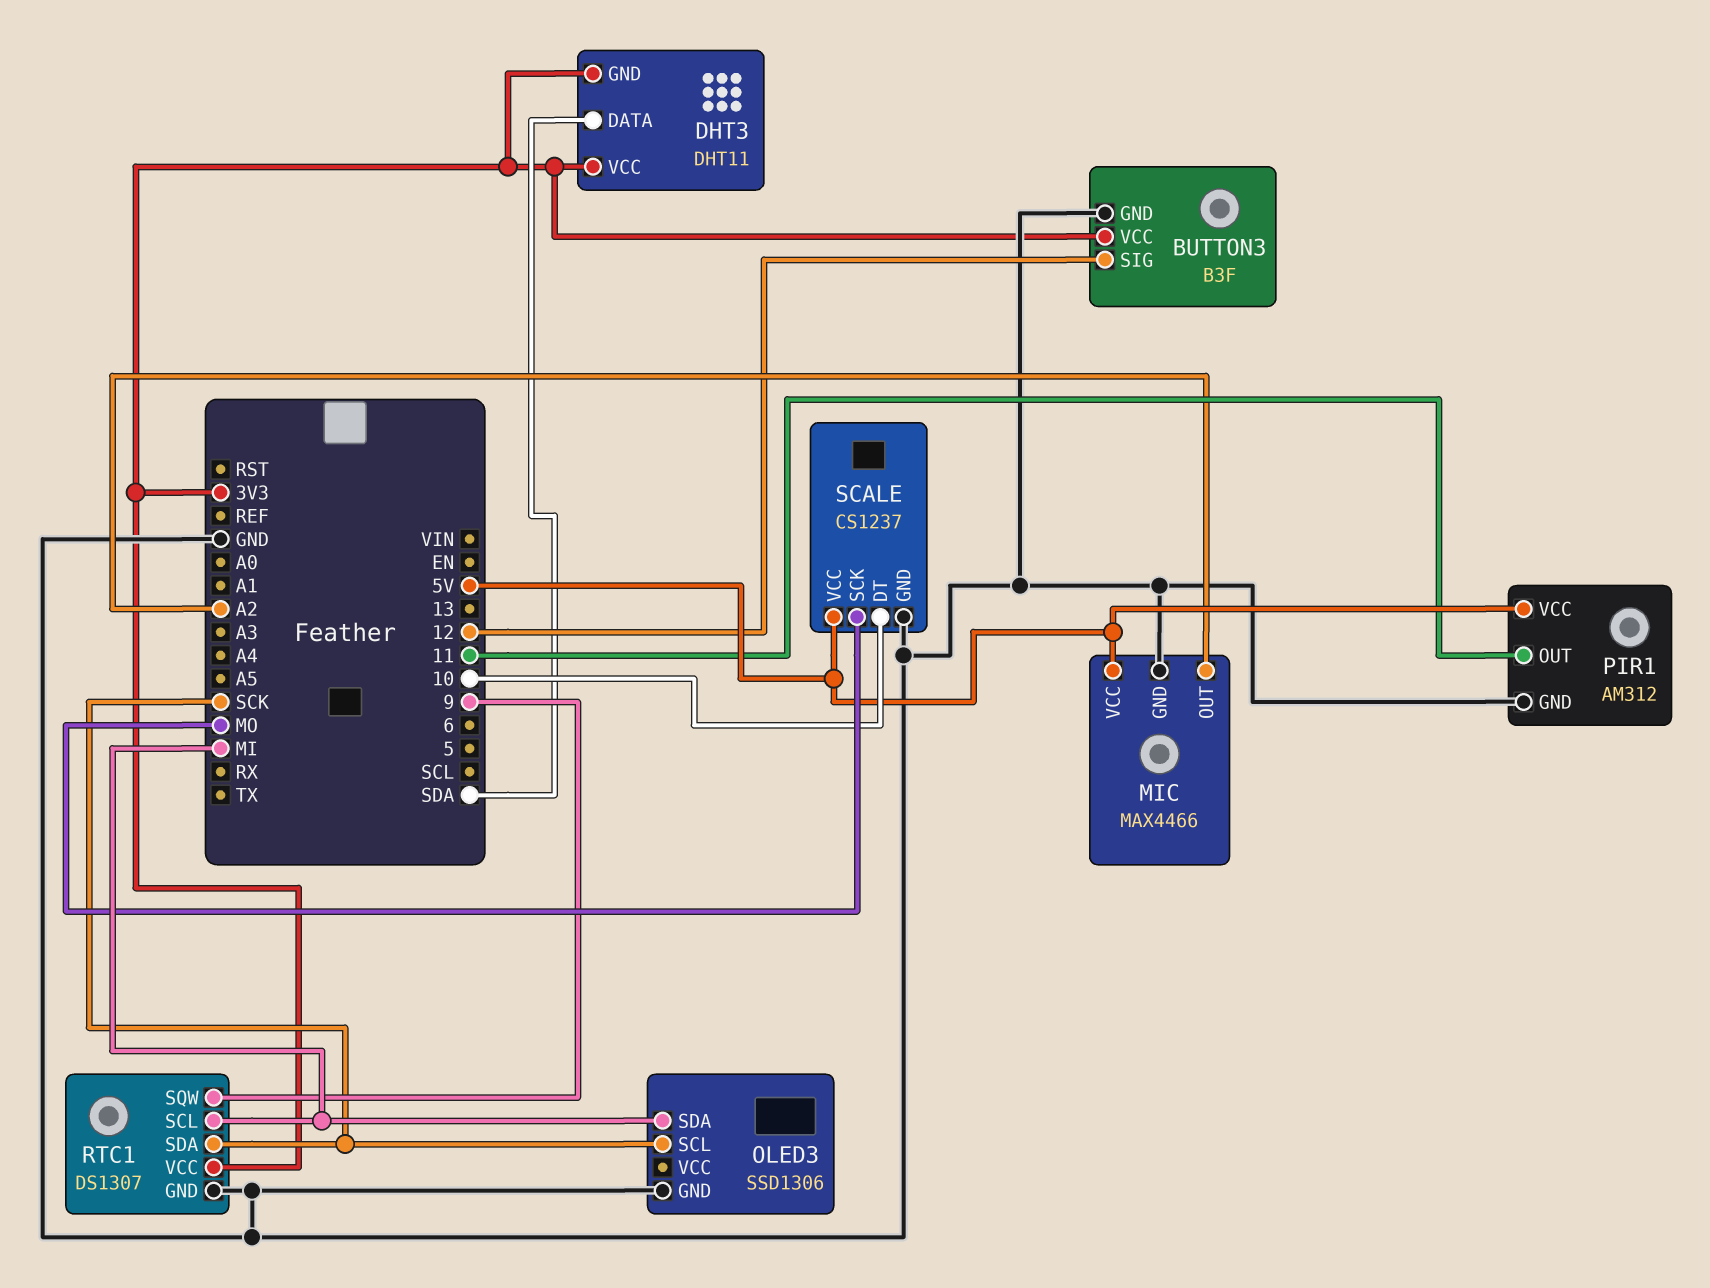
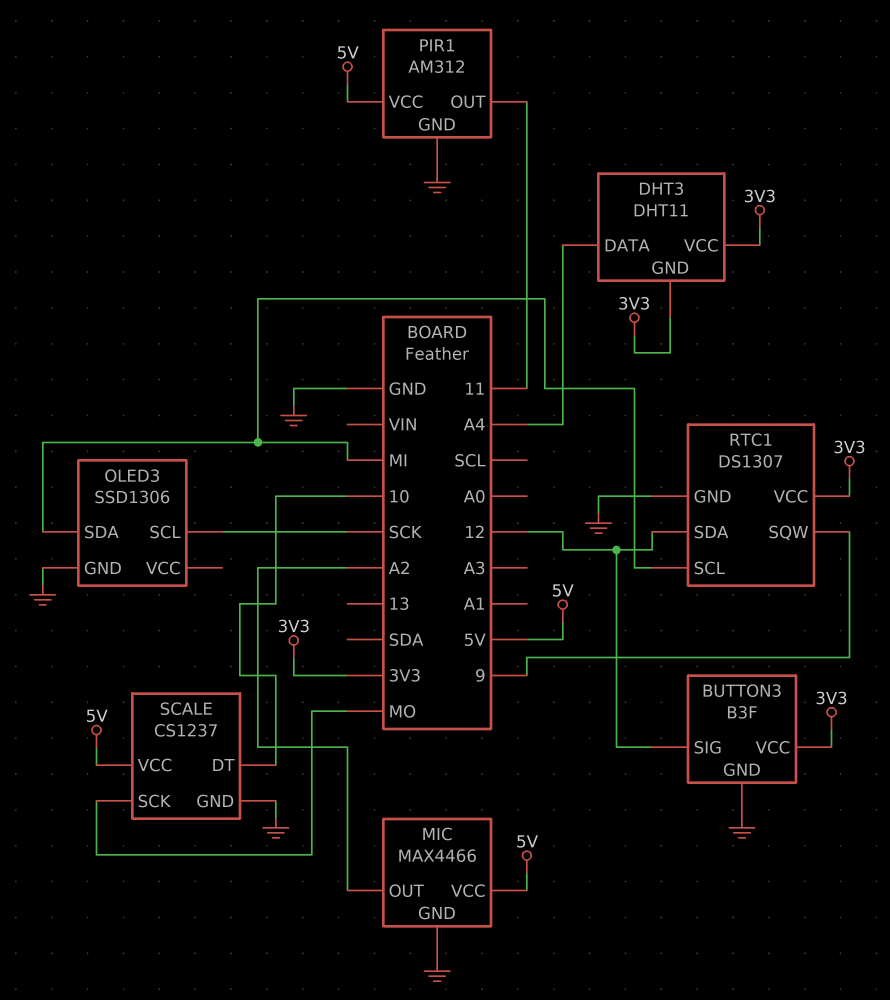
DHT3 pin DATA: SDA -> A4
RTC1 pin SDA: SCK -> 12

